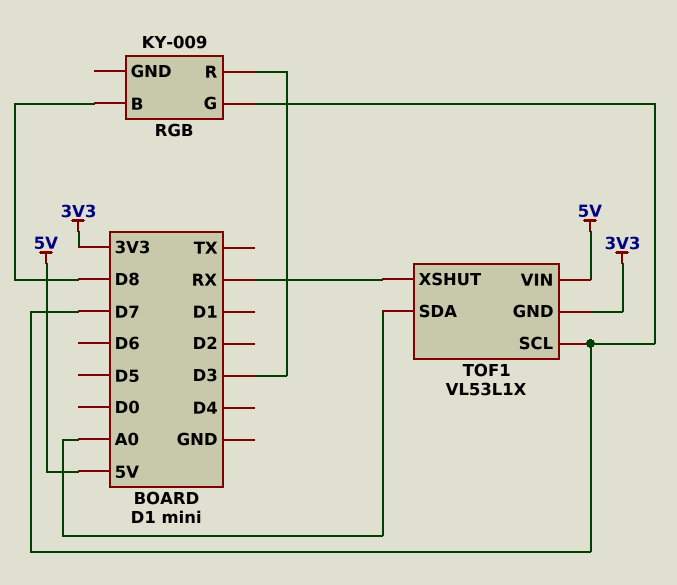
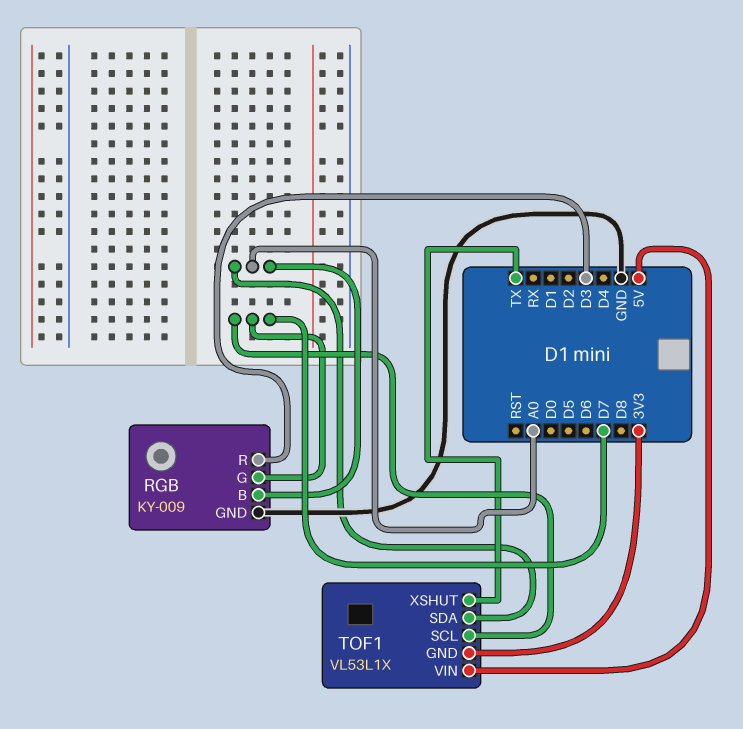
RGB pin B: D8 -> A0
RGB pin GND: none -> GND
TOF1 pin XSHUT: RX -> TX

